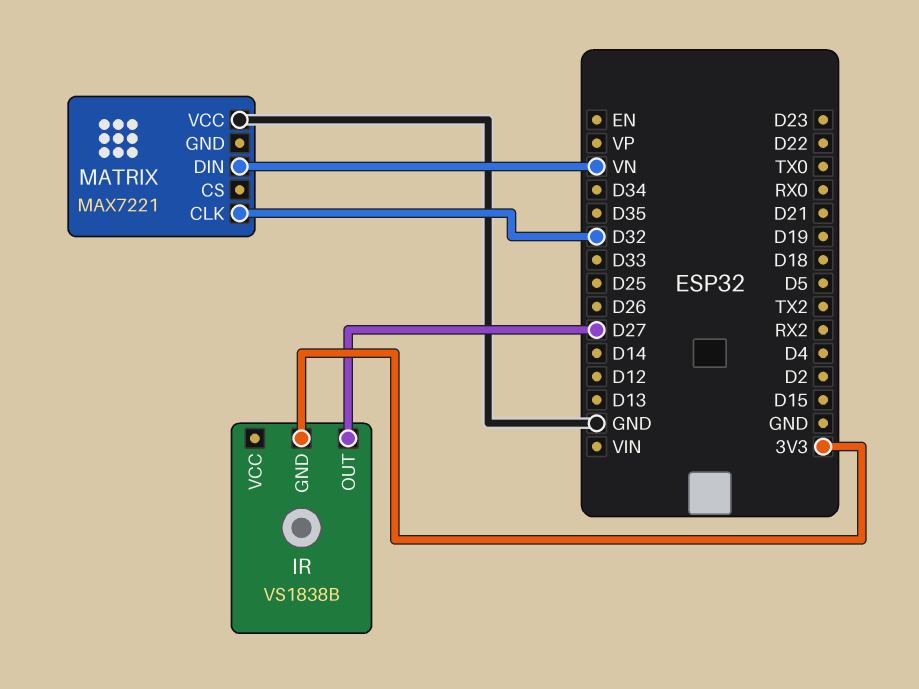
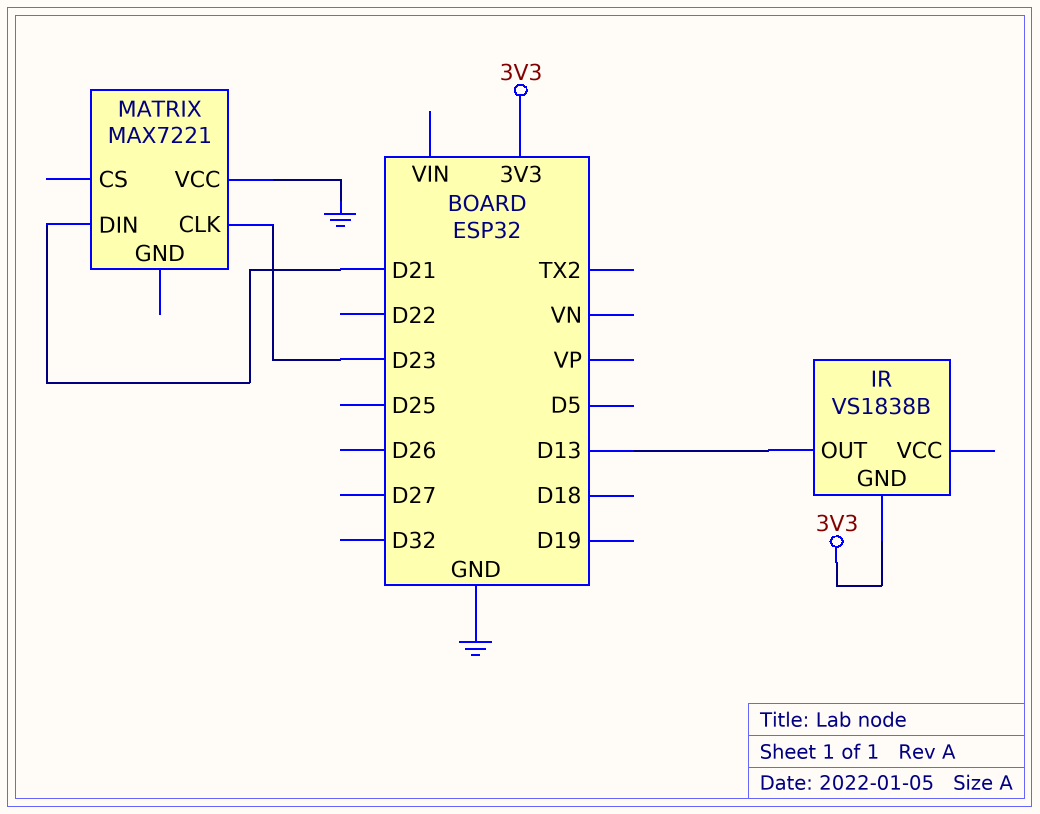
IR pin OUT: D27 -> D13
MATRIX pin CLK: D32 -> D23
MATRIX pin DIN: VN -> D21

